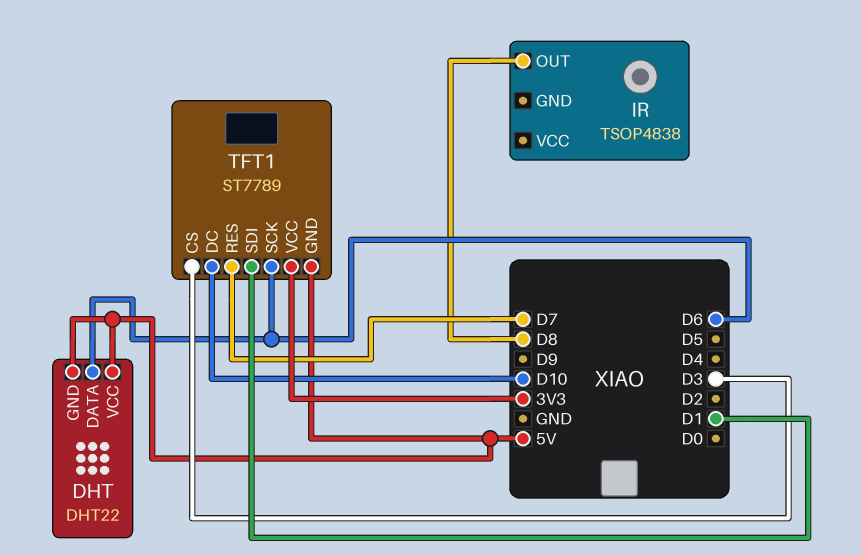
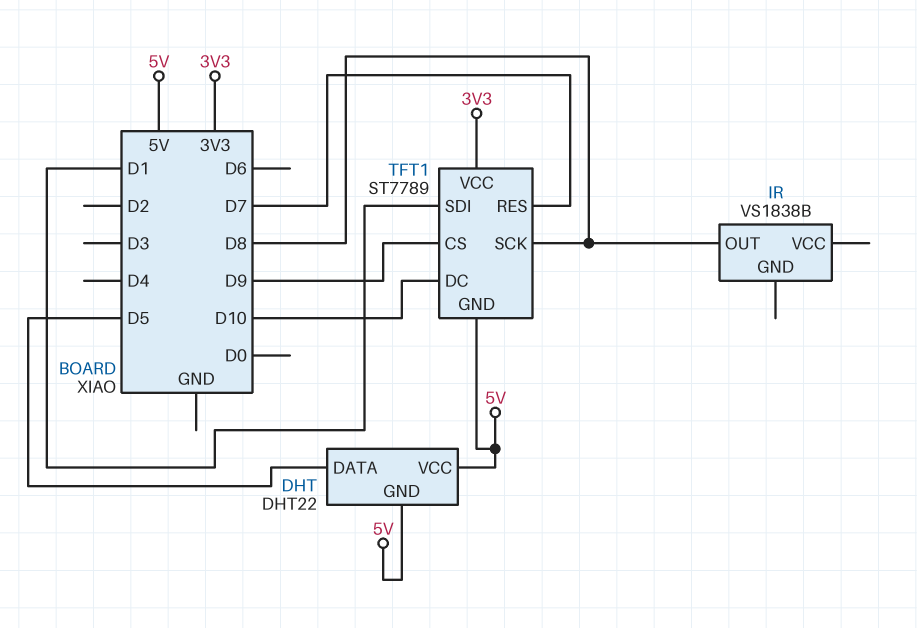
DHT pin DATA: D6 -> D5
IR: TSOP4838 -> VS1838B
TFT1 pin CS: D3 -> D9
TFT1 pin SCK: D6 -> D8

